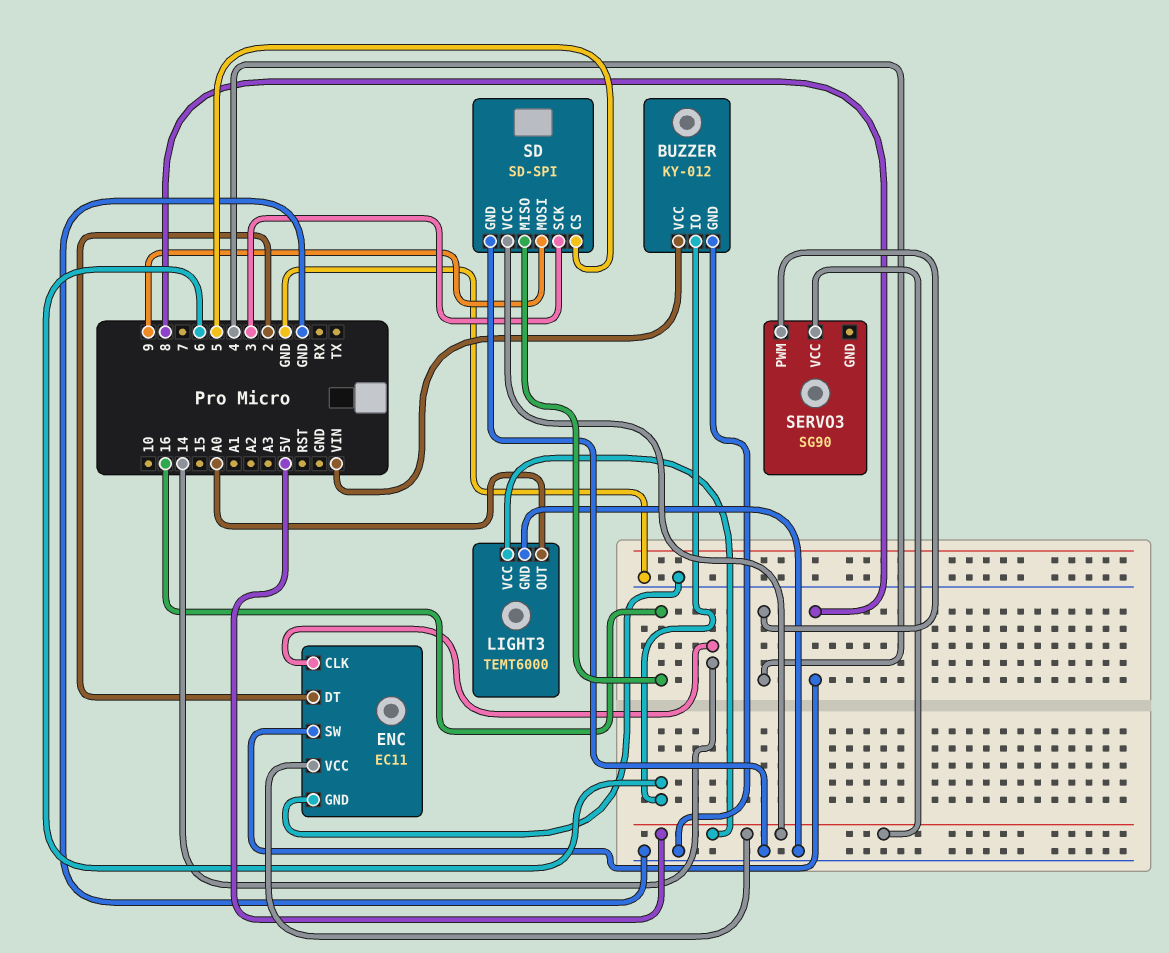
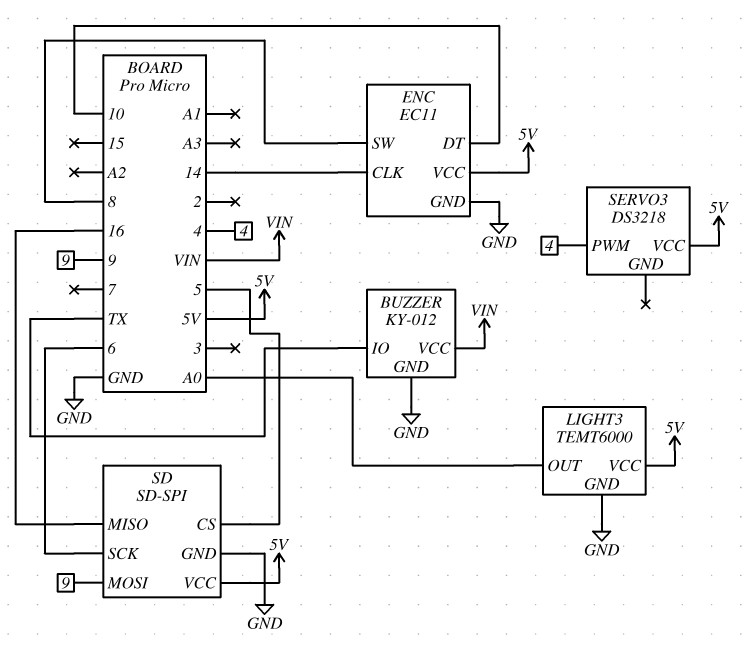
BUZZER pin IO: 6 -> TX
ENC pin DT: 2 -> 10
SD pin SCK: 3 -> 6
SERVO3: SG90 -> DS3218

